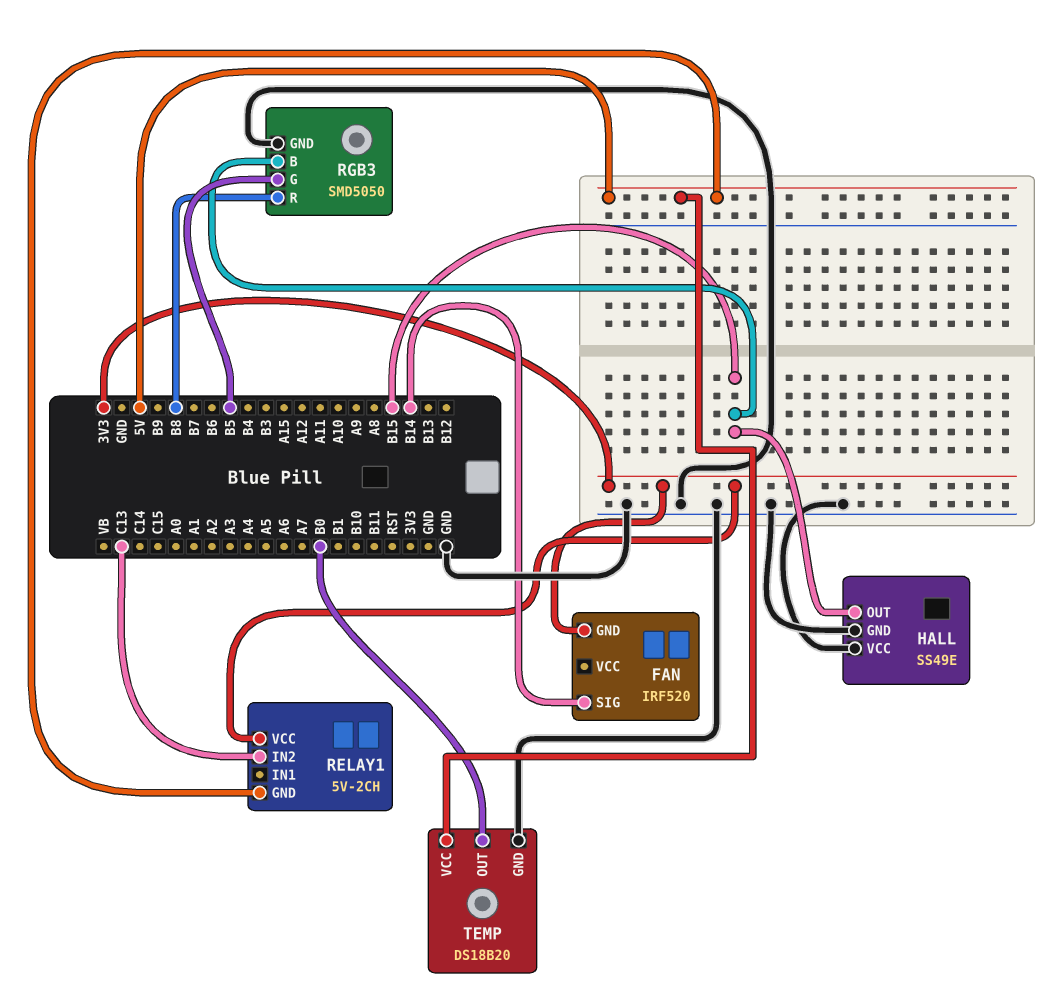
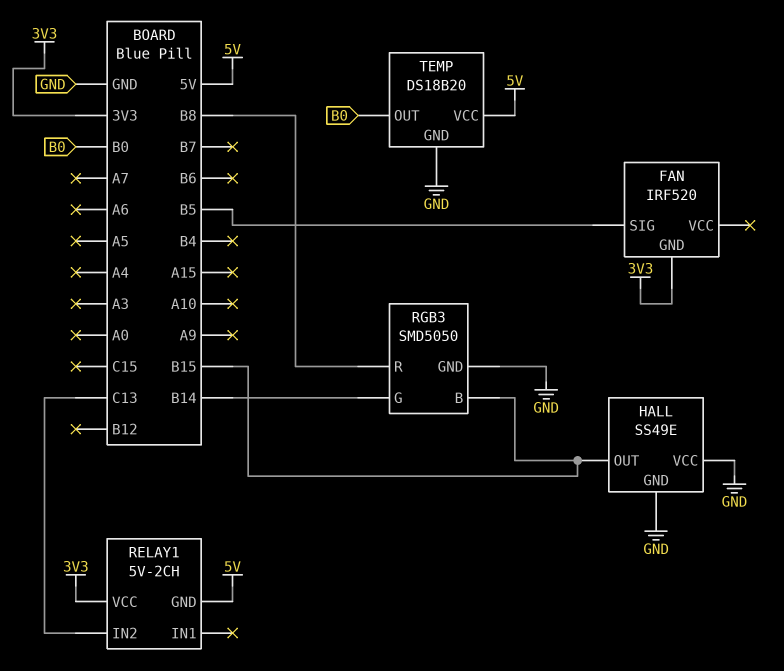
FAN pin SIG: B14 -> B5
RGB3 pin G: B5 -> B14

